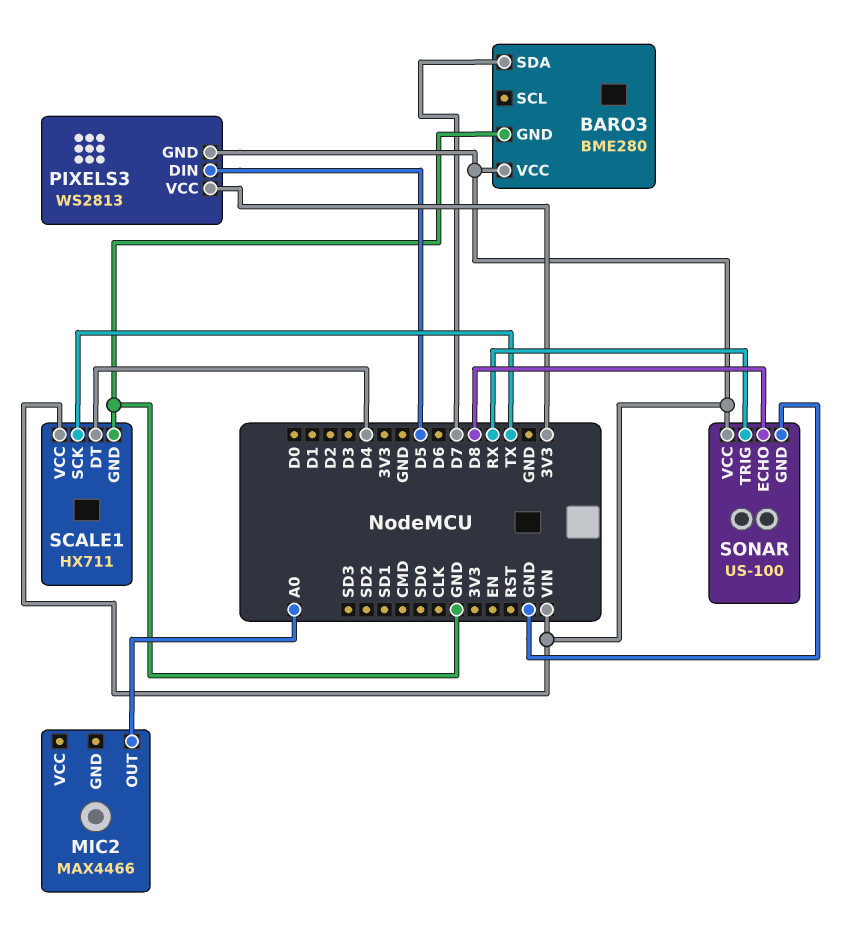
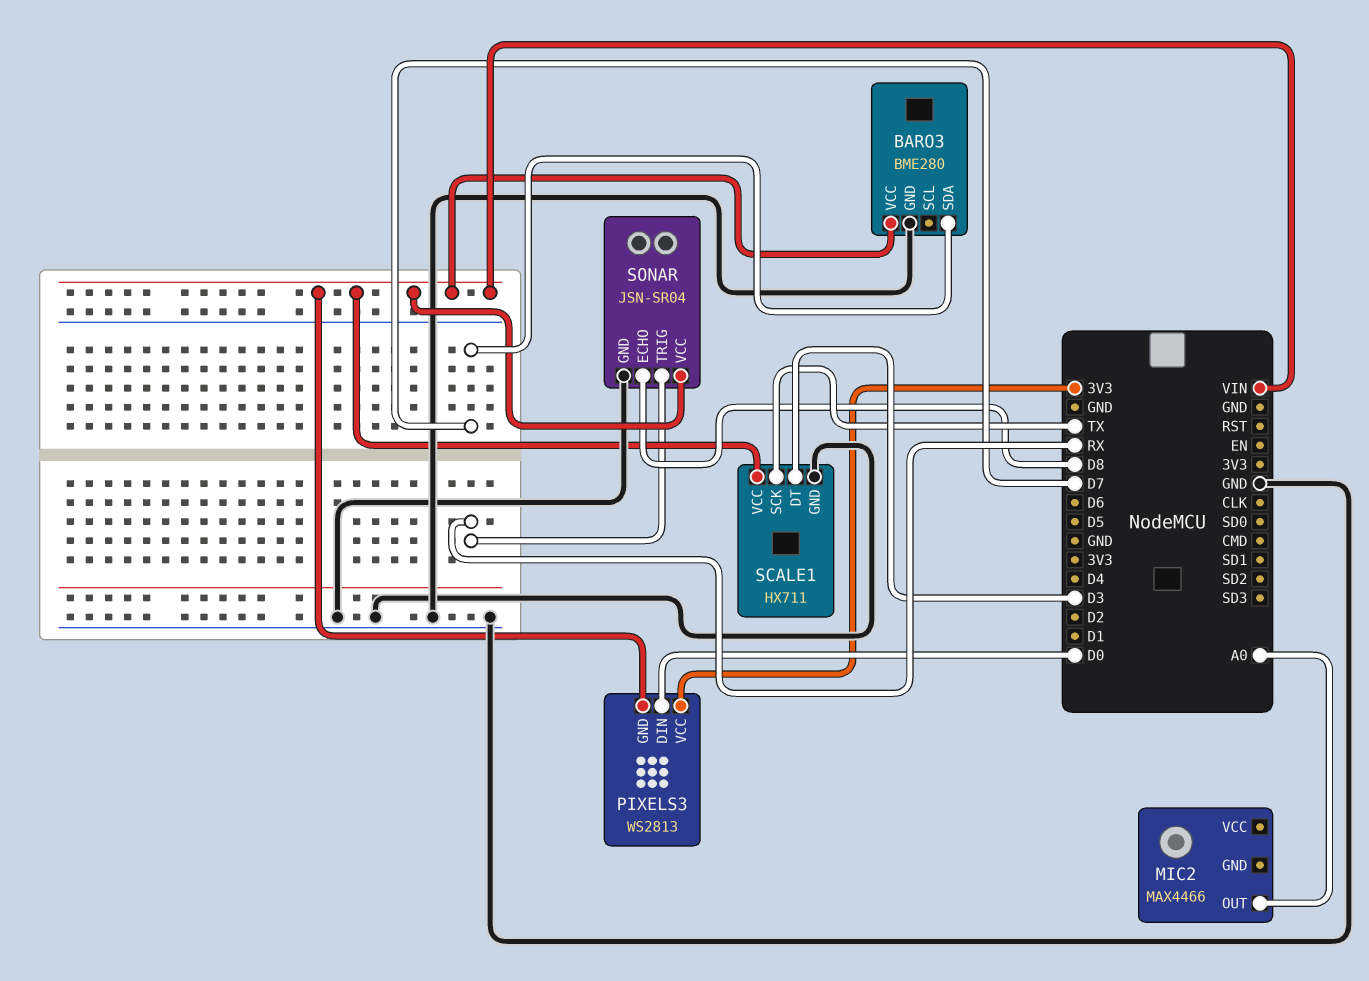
PIXELS3 pin DIN: D5 -> D0
SCALE1 pin DT: D4 -> D3
SONAR: US-100 -> JSN-SR04

